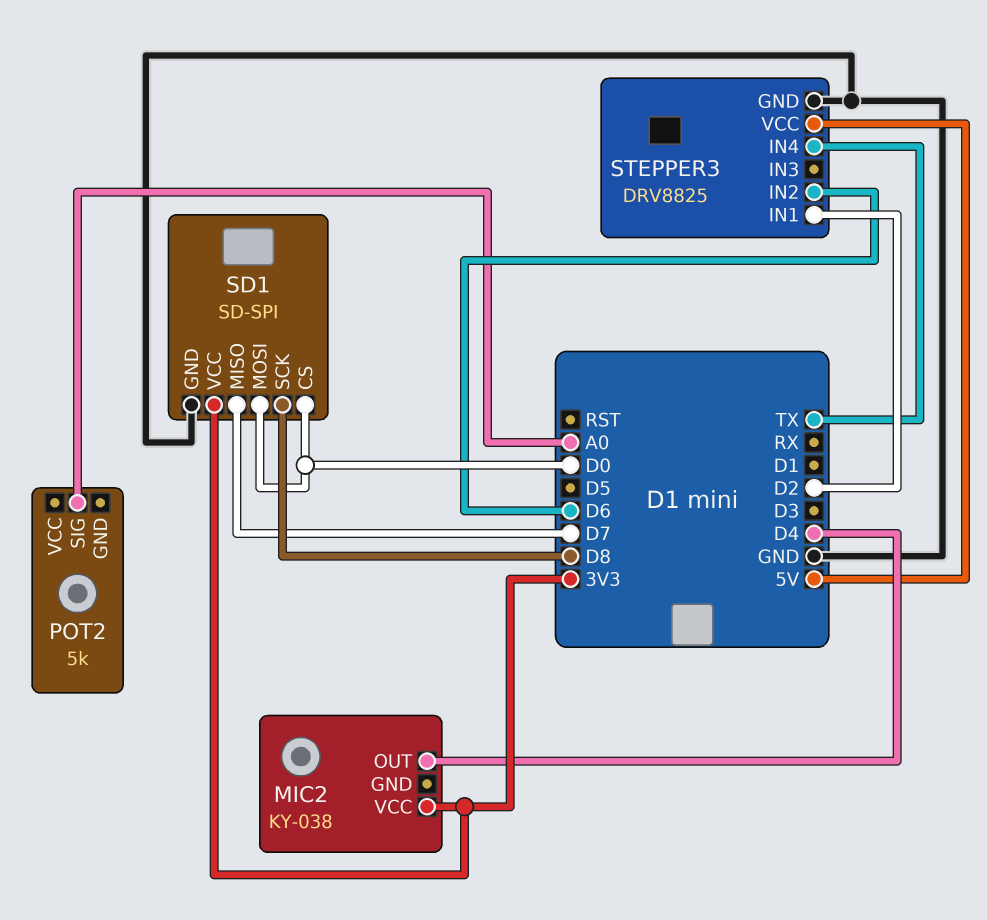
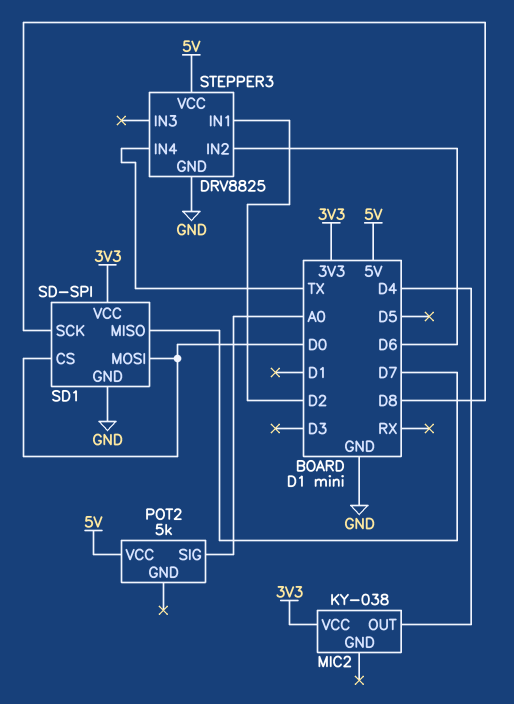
POT2 pin VCC: none -> 5V

